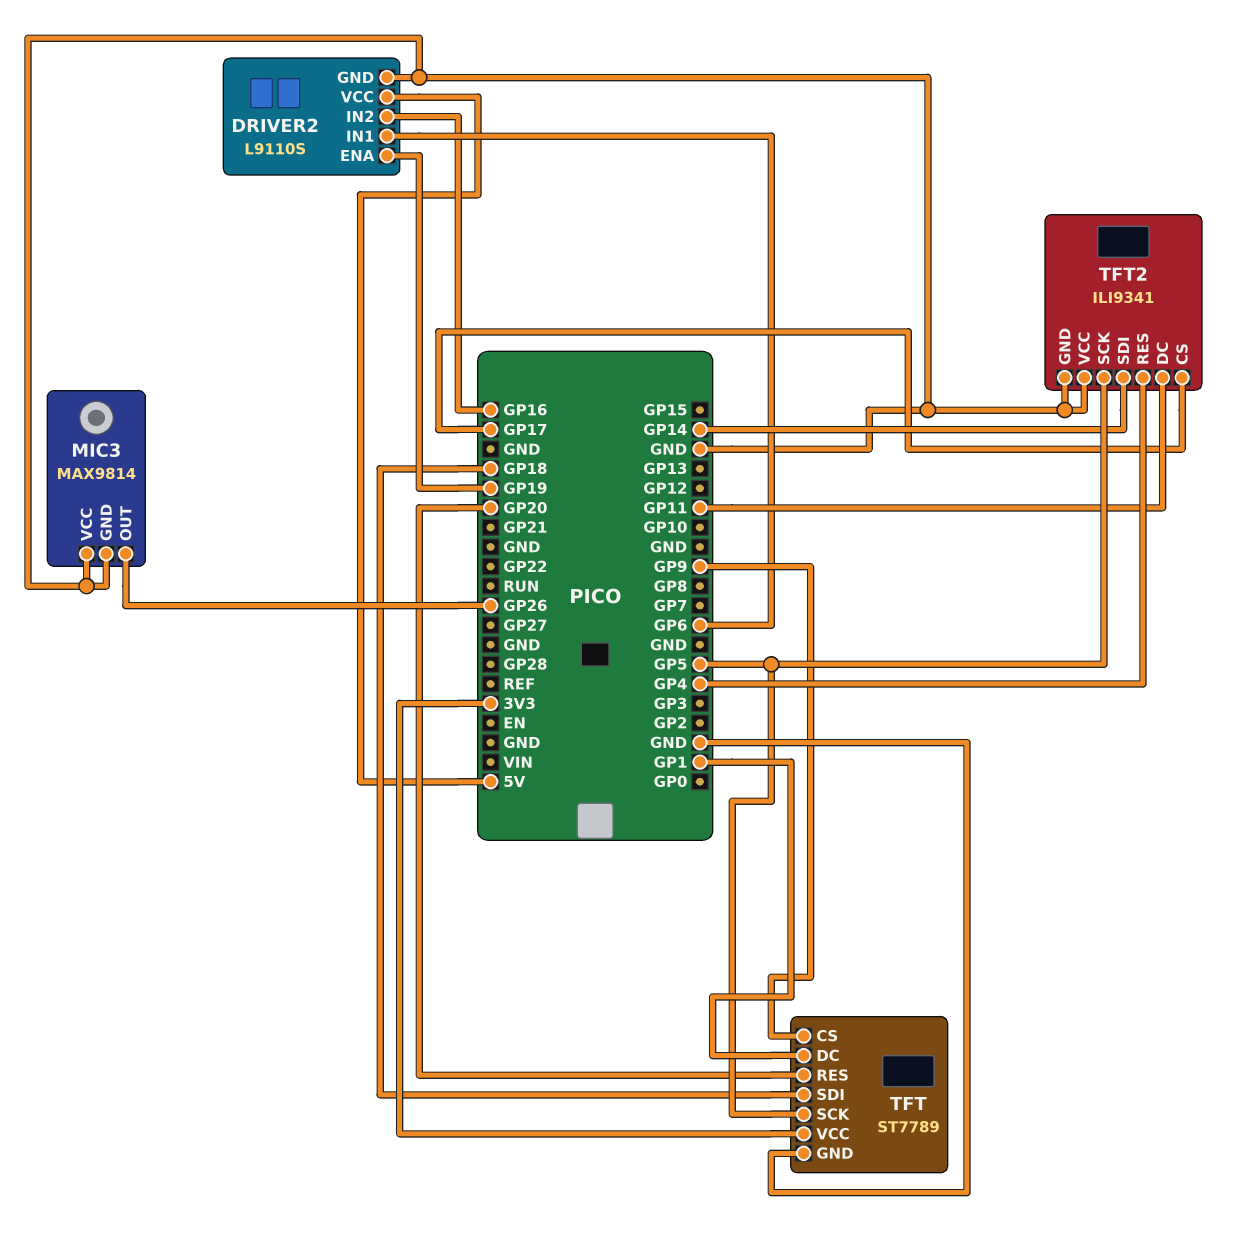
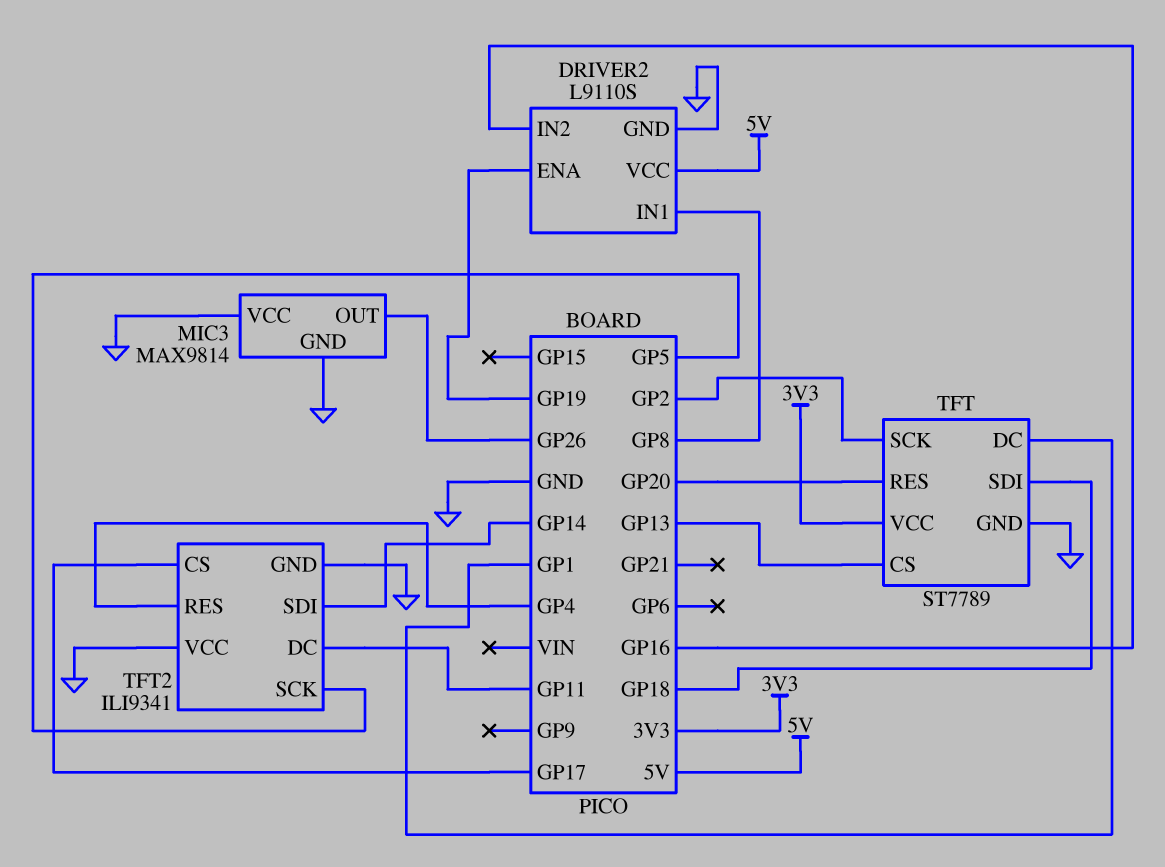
DRIVER2 pin IN1: GP6 -> GP8
TFT pin CS: GP9 -> GP13
TFT pin SCK: GP5 -> GP2

